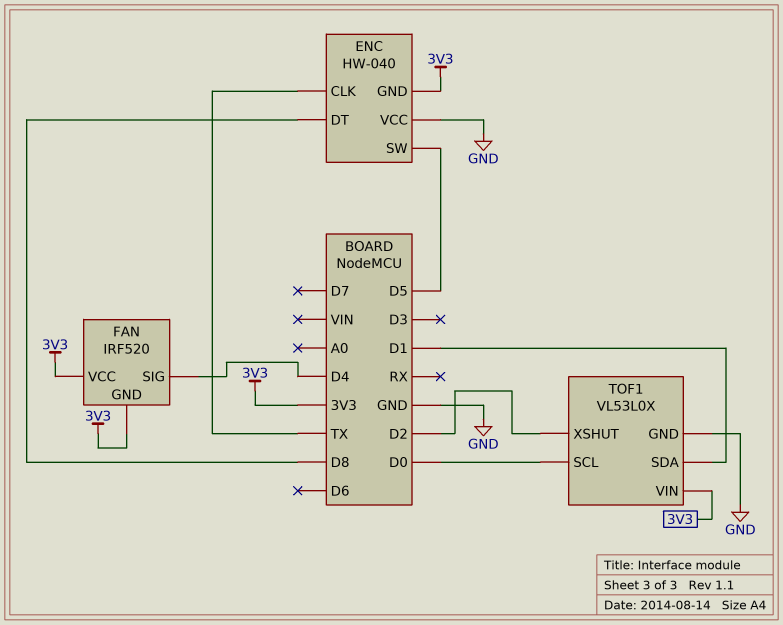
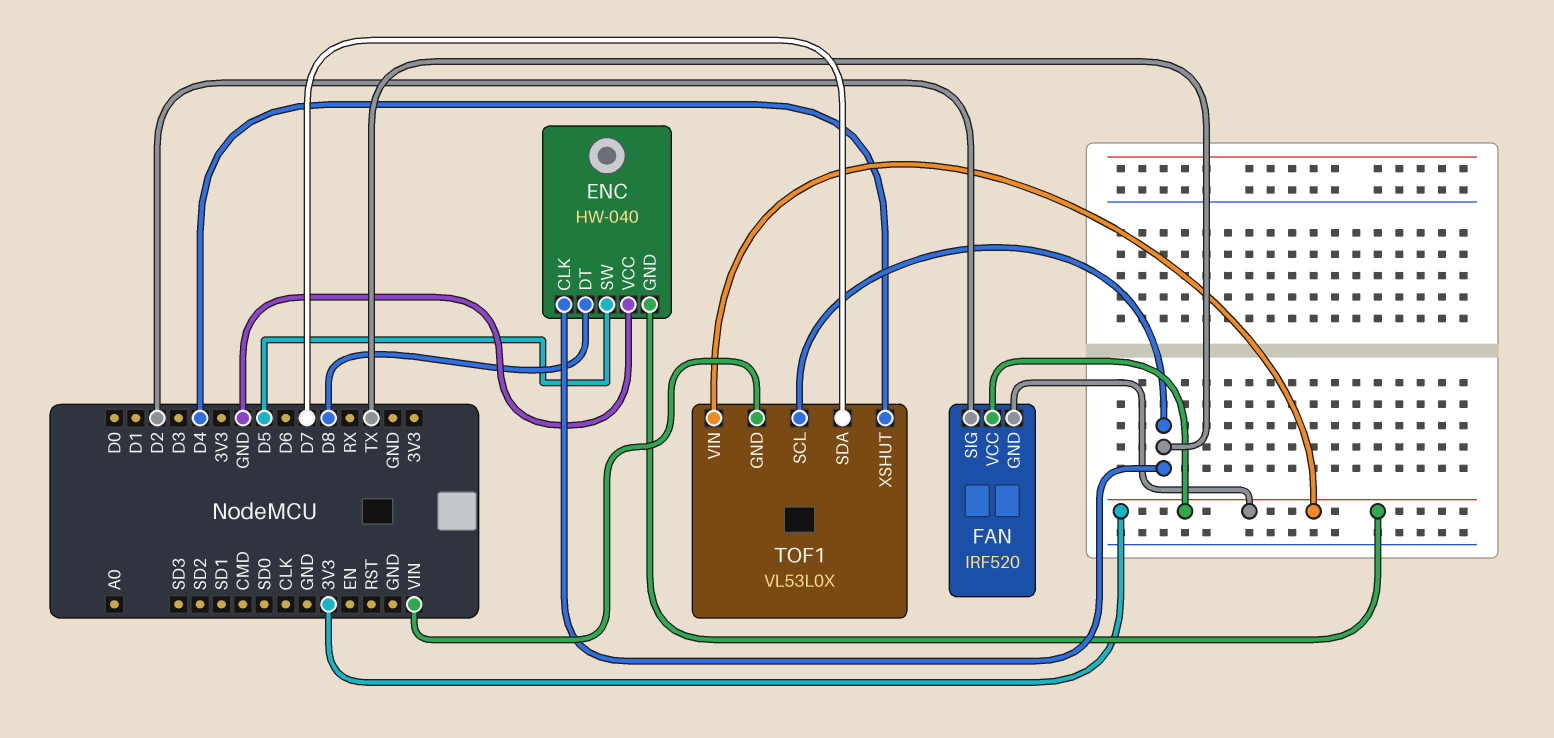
FAN pin SIG: D4 -> D2
TOF1 pin GND: GND -> VIN
TOF1 pin SCL: D0 -> TX
TOF1 pin SDA: D1 -> D7
TOF1 pin XSHUT: D2 -> D4

